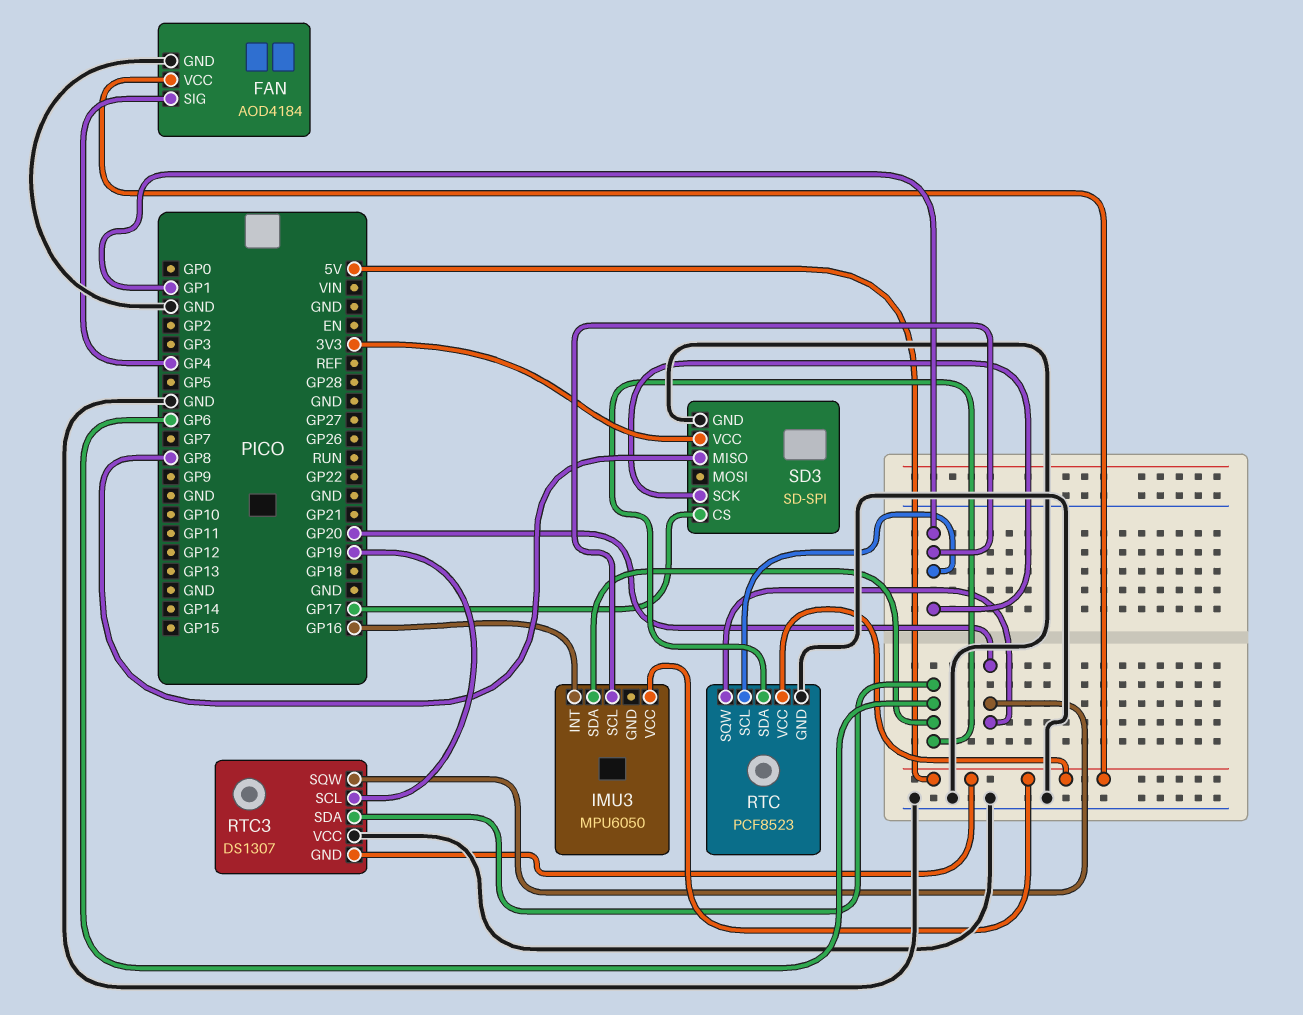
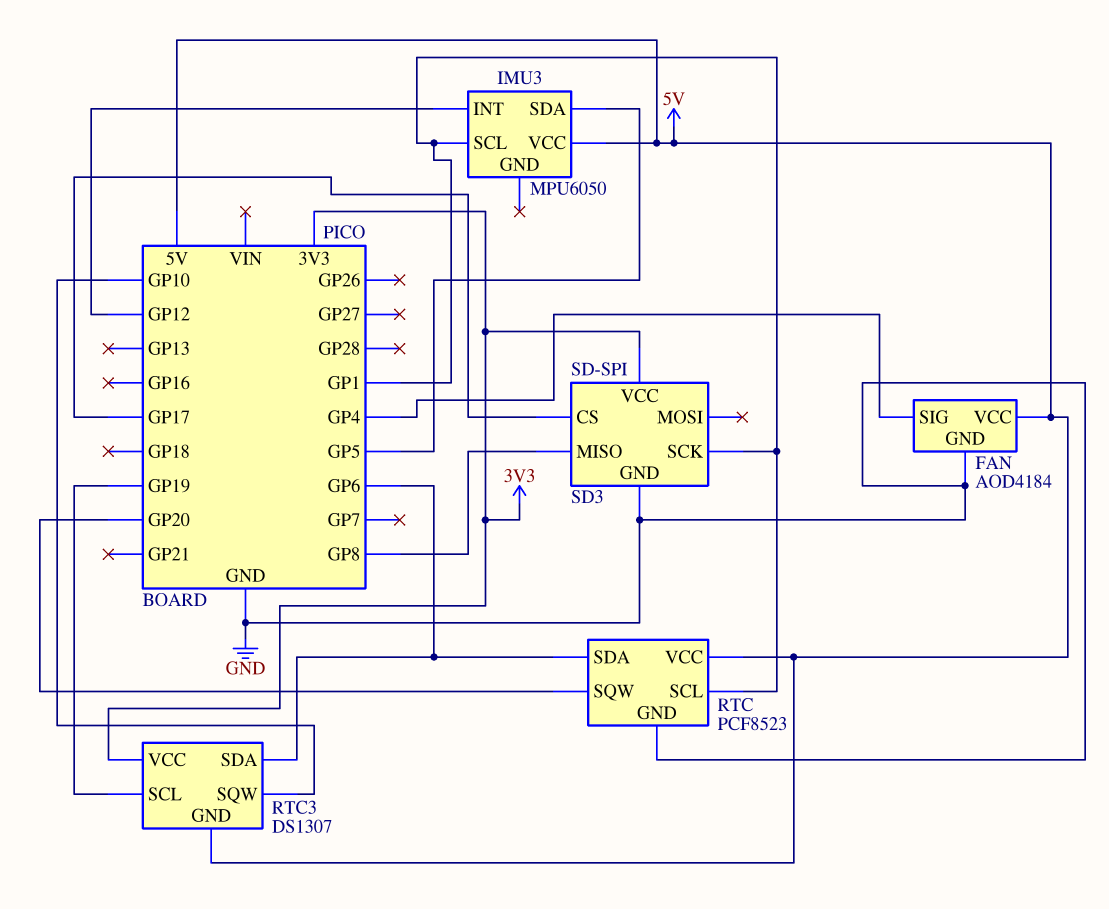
IMU3 pin INT: GP16 -> GP12
IMU3 pin SDA: GP6 -> GP5
RTC3 pin SQW: GP20 -> GP10
RTC3 pin VCC: GND -> 3V3

